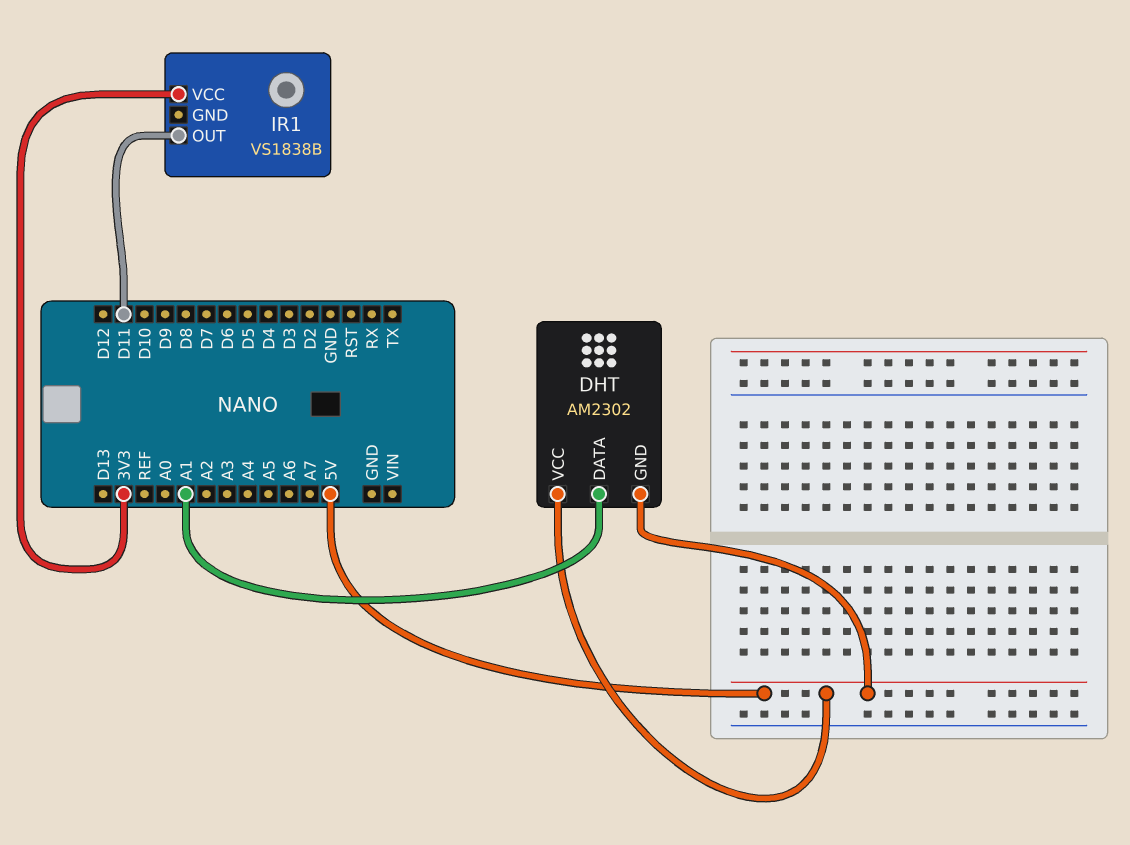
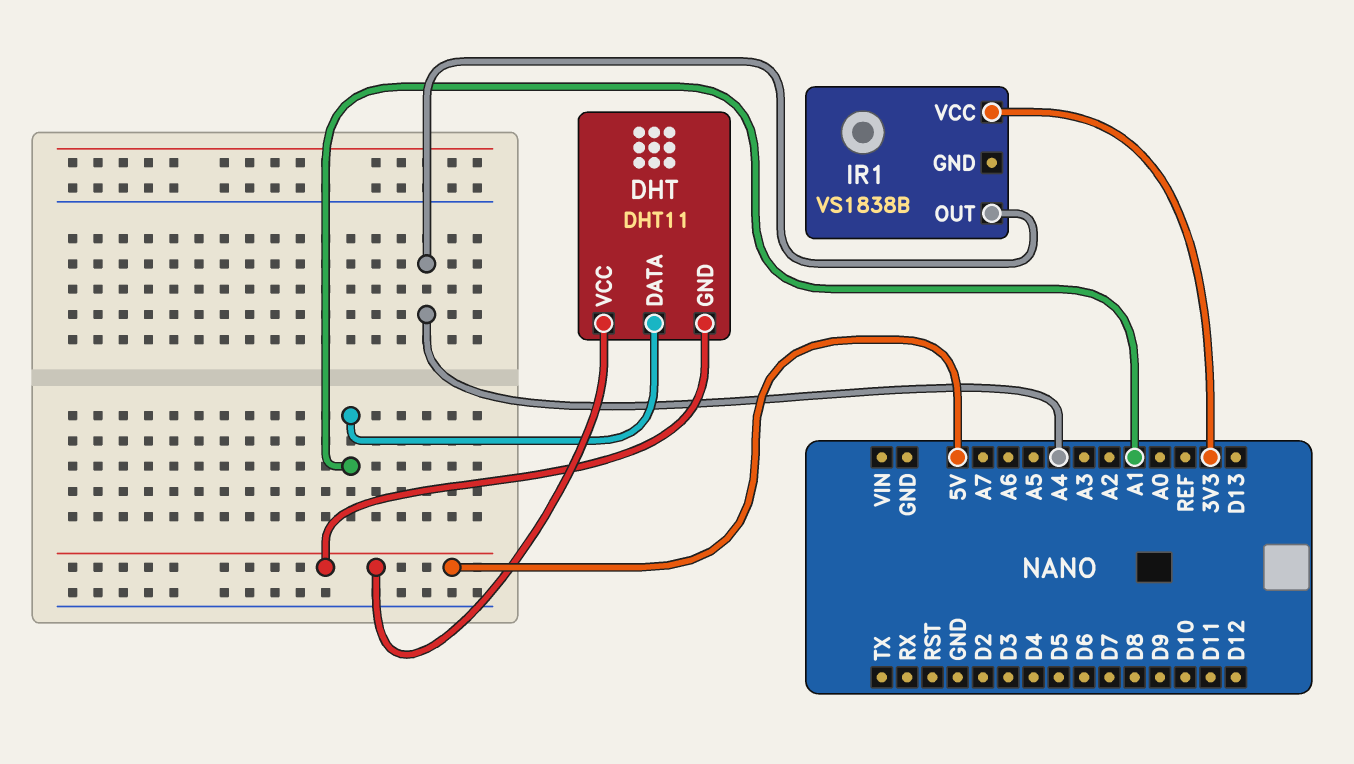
DHT: AM2302 -> DHT11
IR1 pin OUT: D11 -> A4

